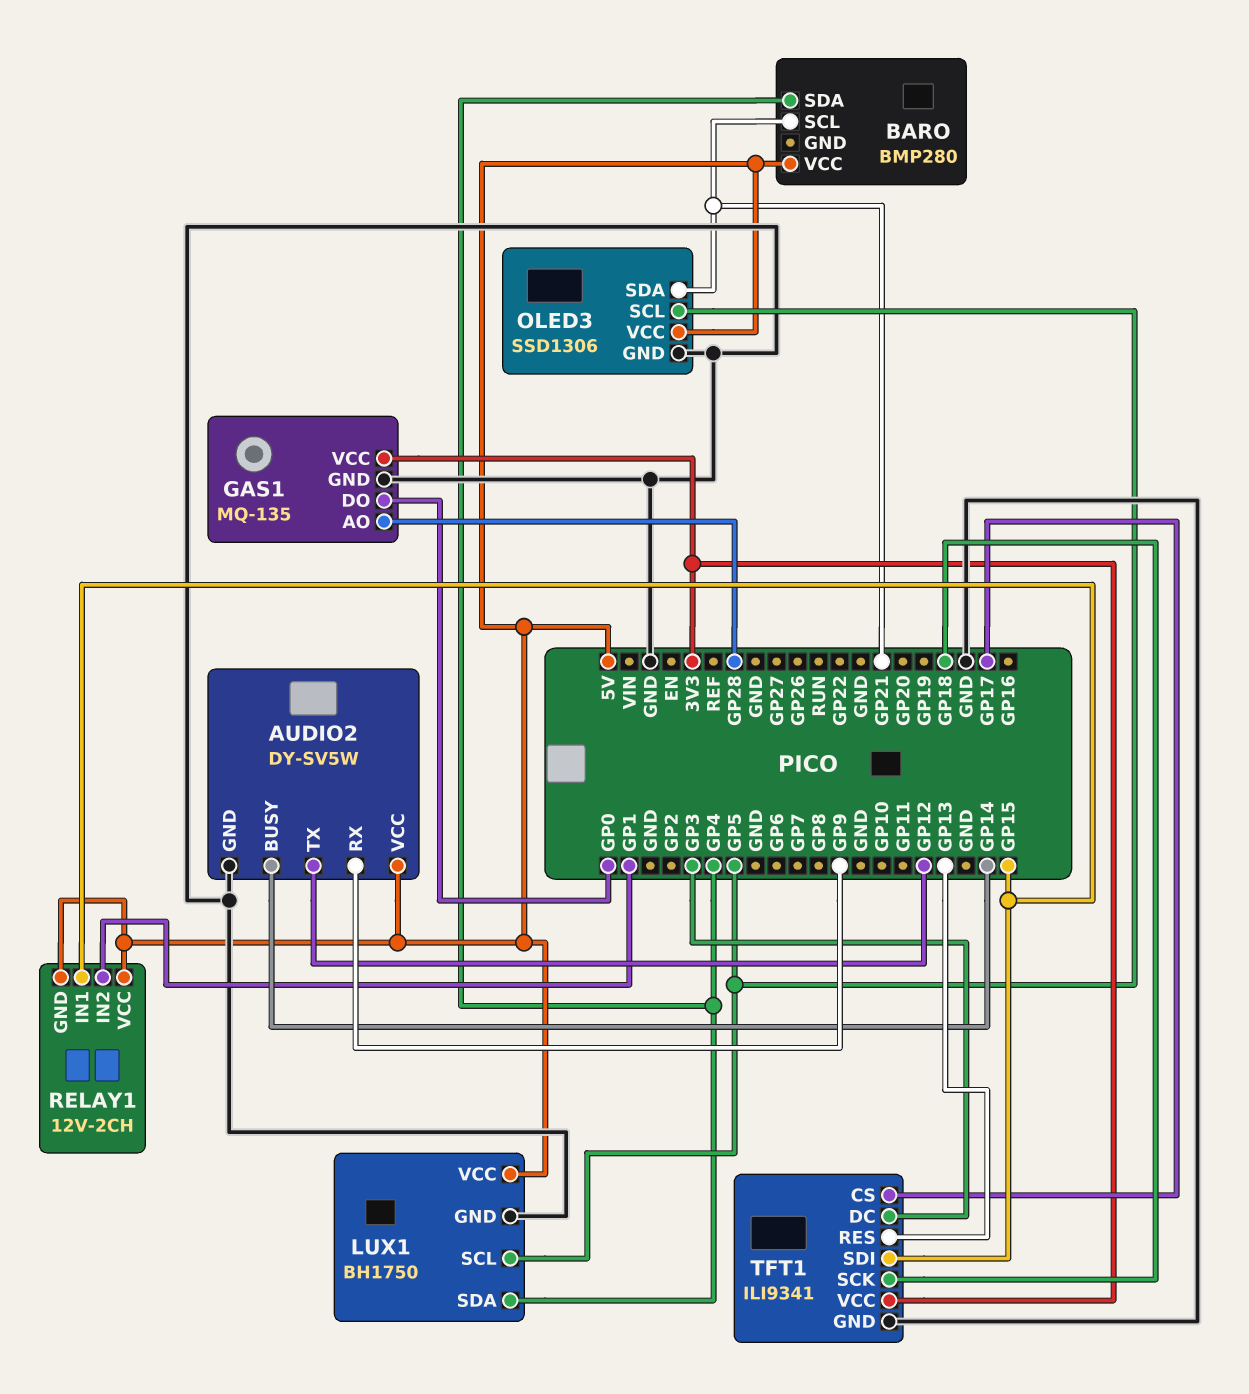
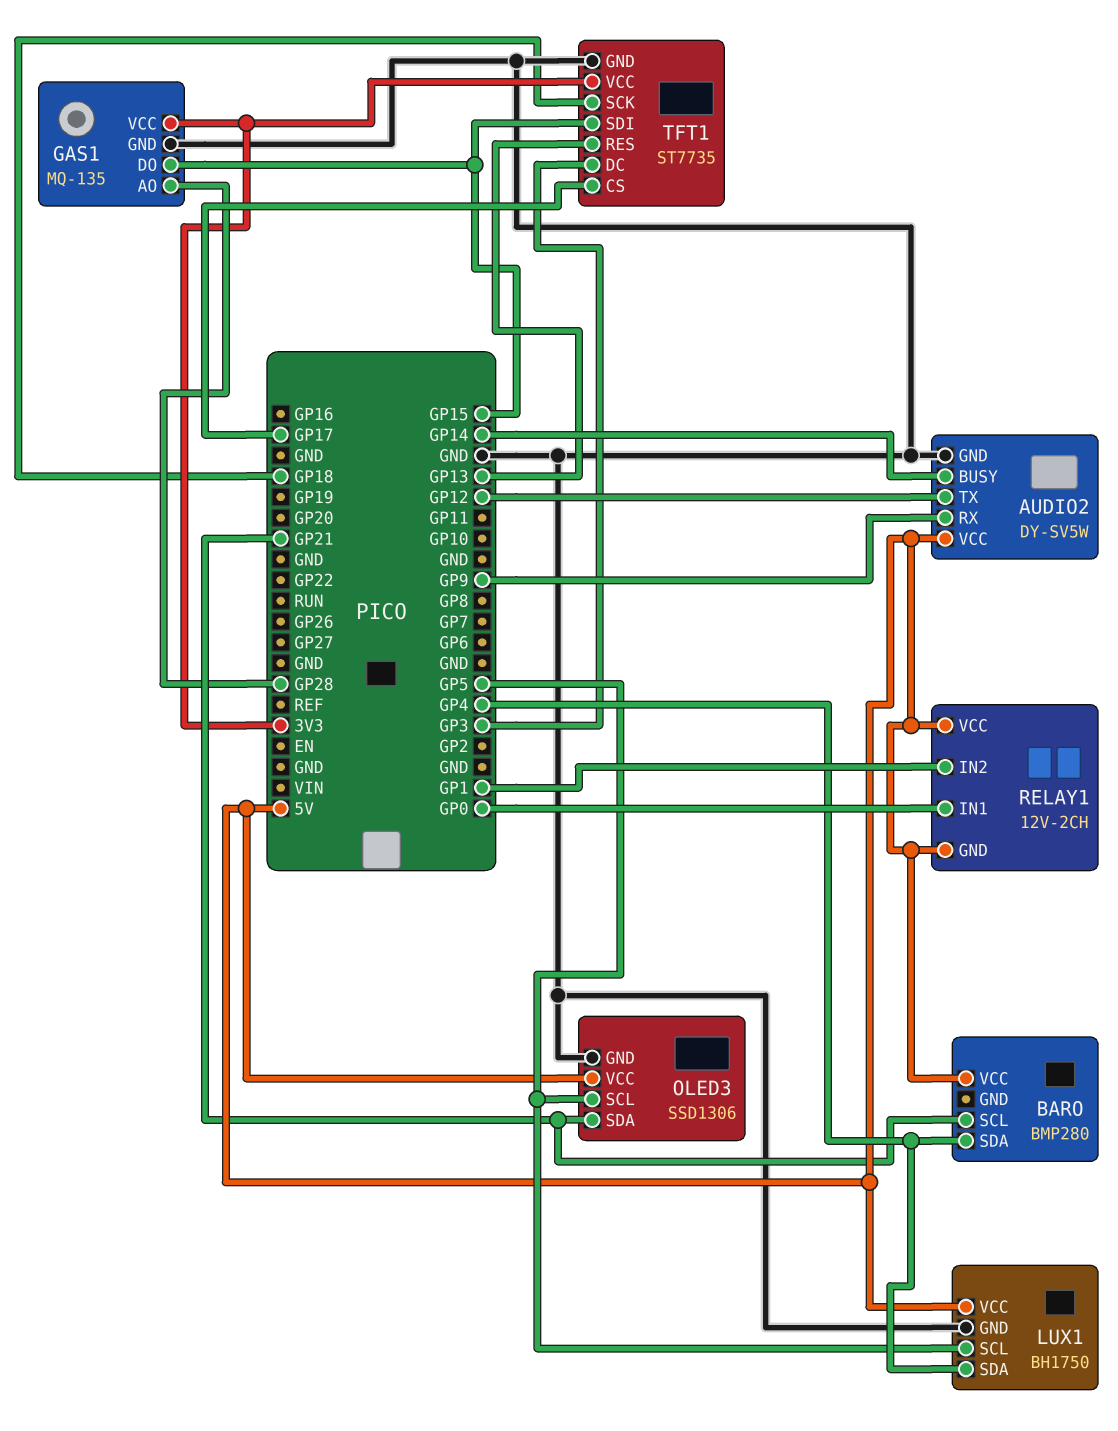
GAS1 pin DO: GP0 -> GP15
RELAY1 pin IN1: GP15 -> GP0
TFT1: ILI9341 -> ST7735

